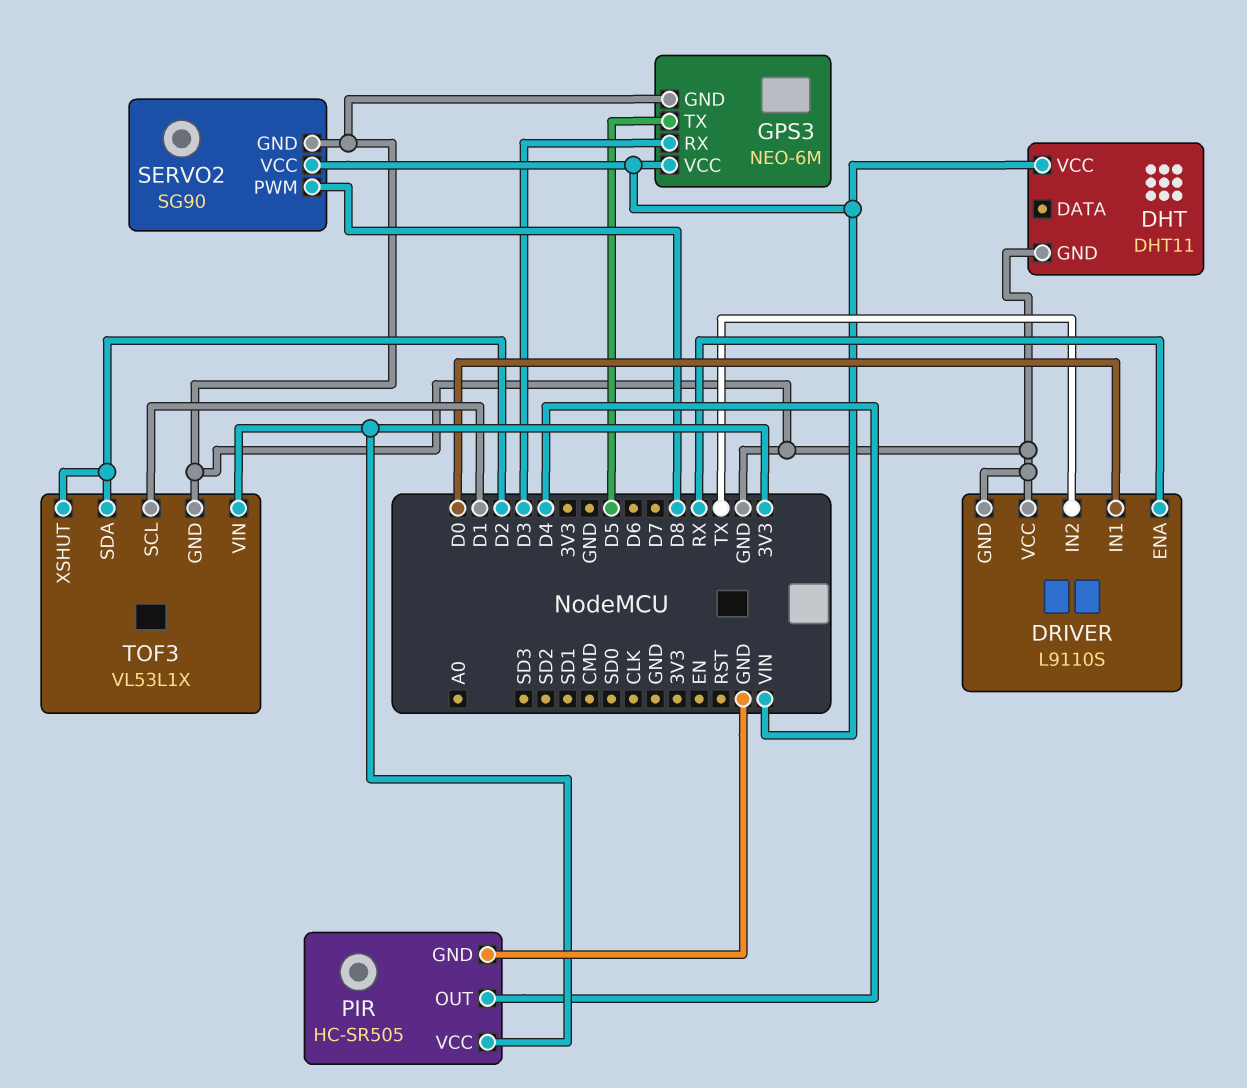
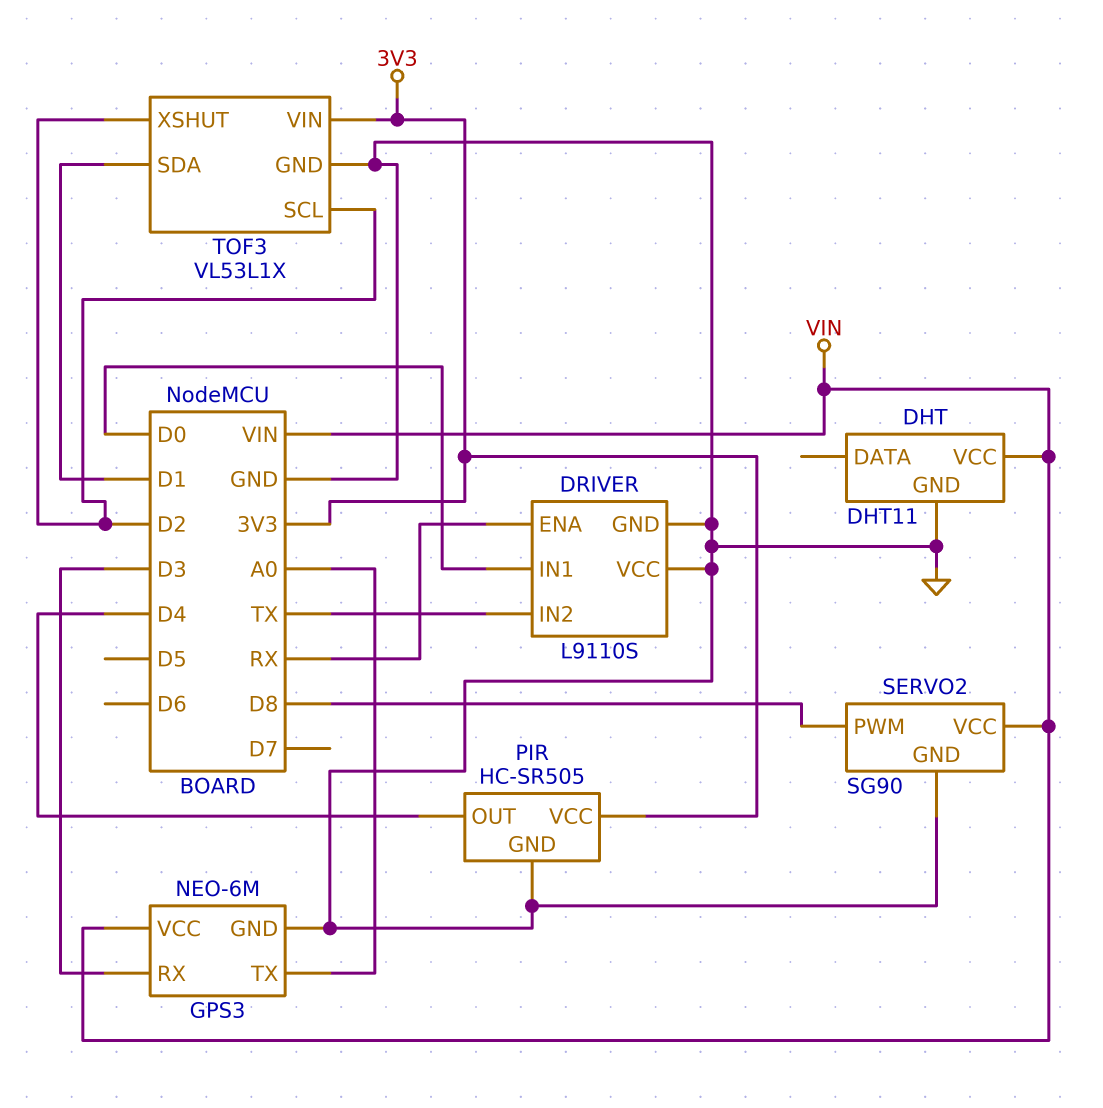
GPS3 pin TX: D5 -> A0
TOF3 pin SCL: D1 -> D2
TOF3 pin SDA: D2 -> D1

